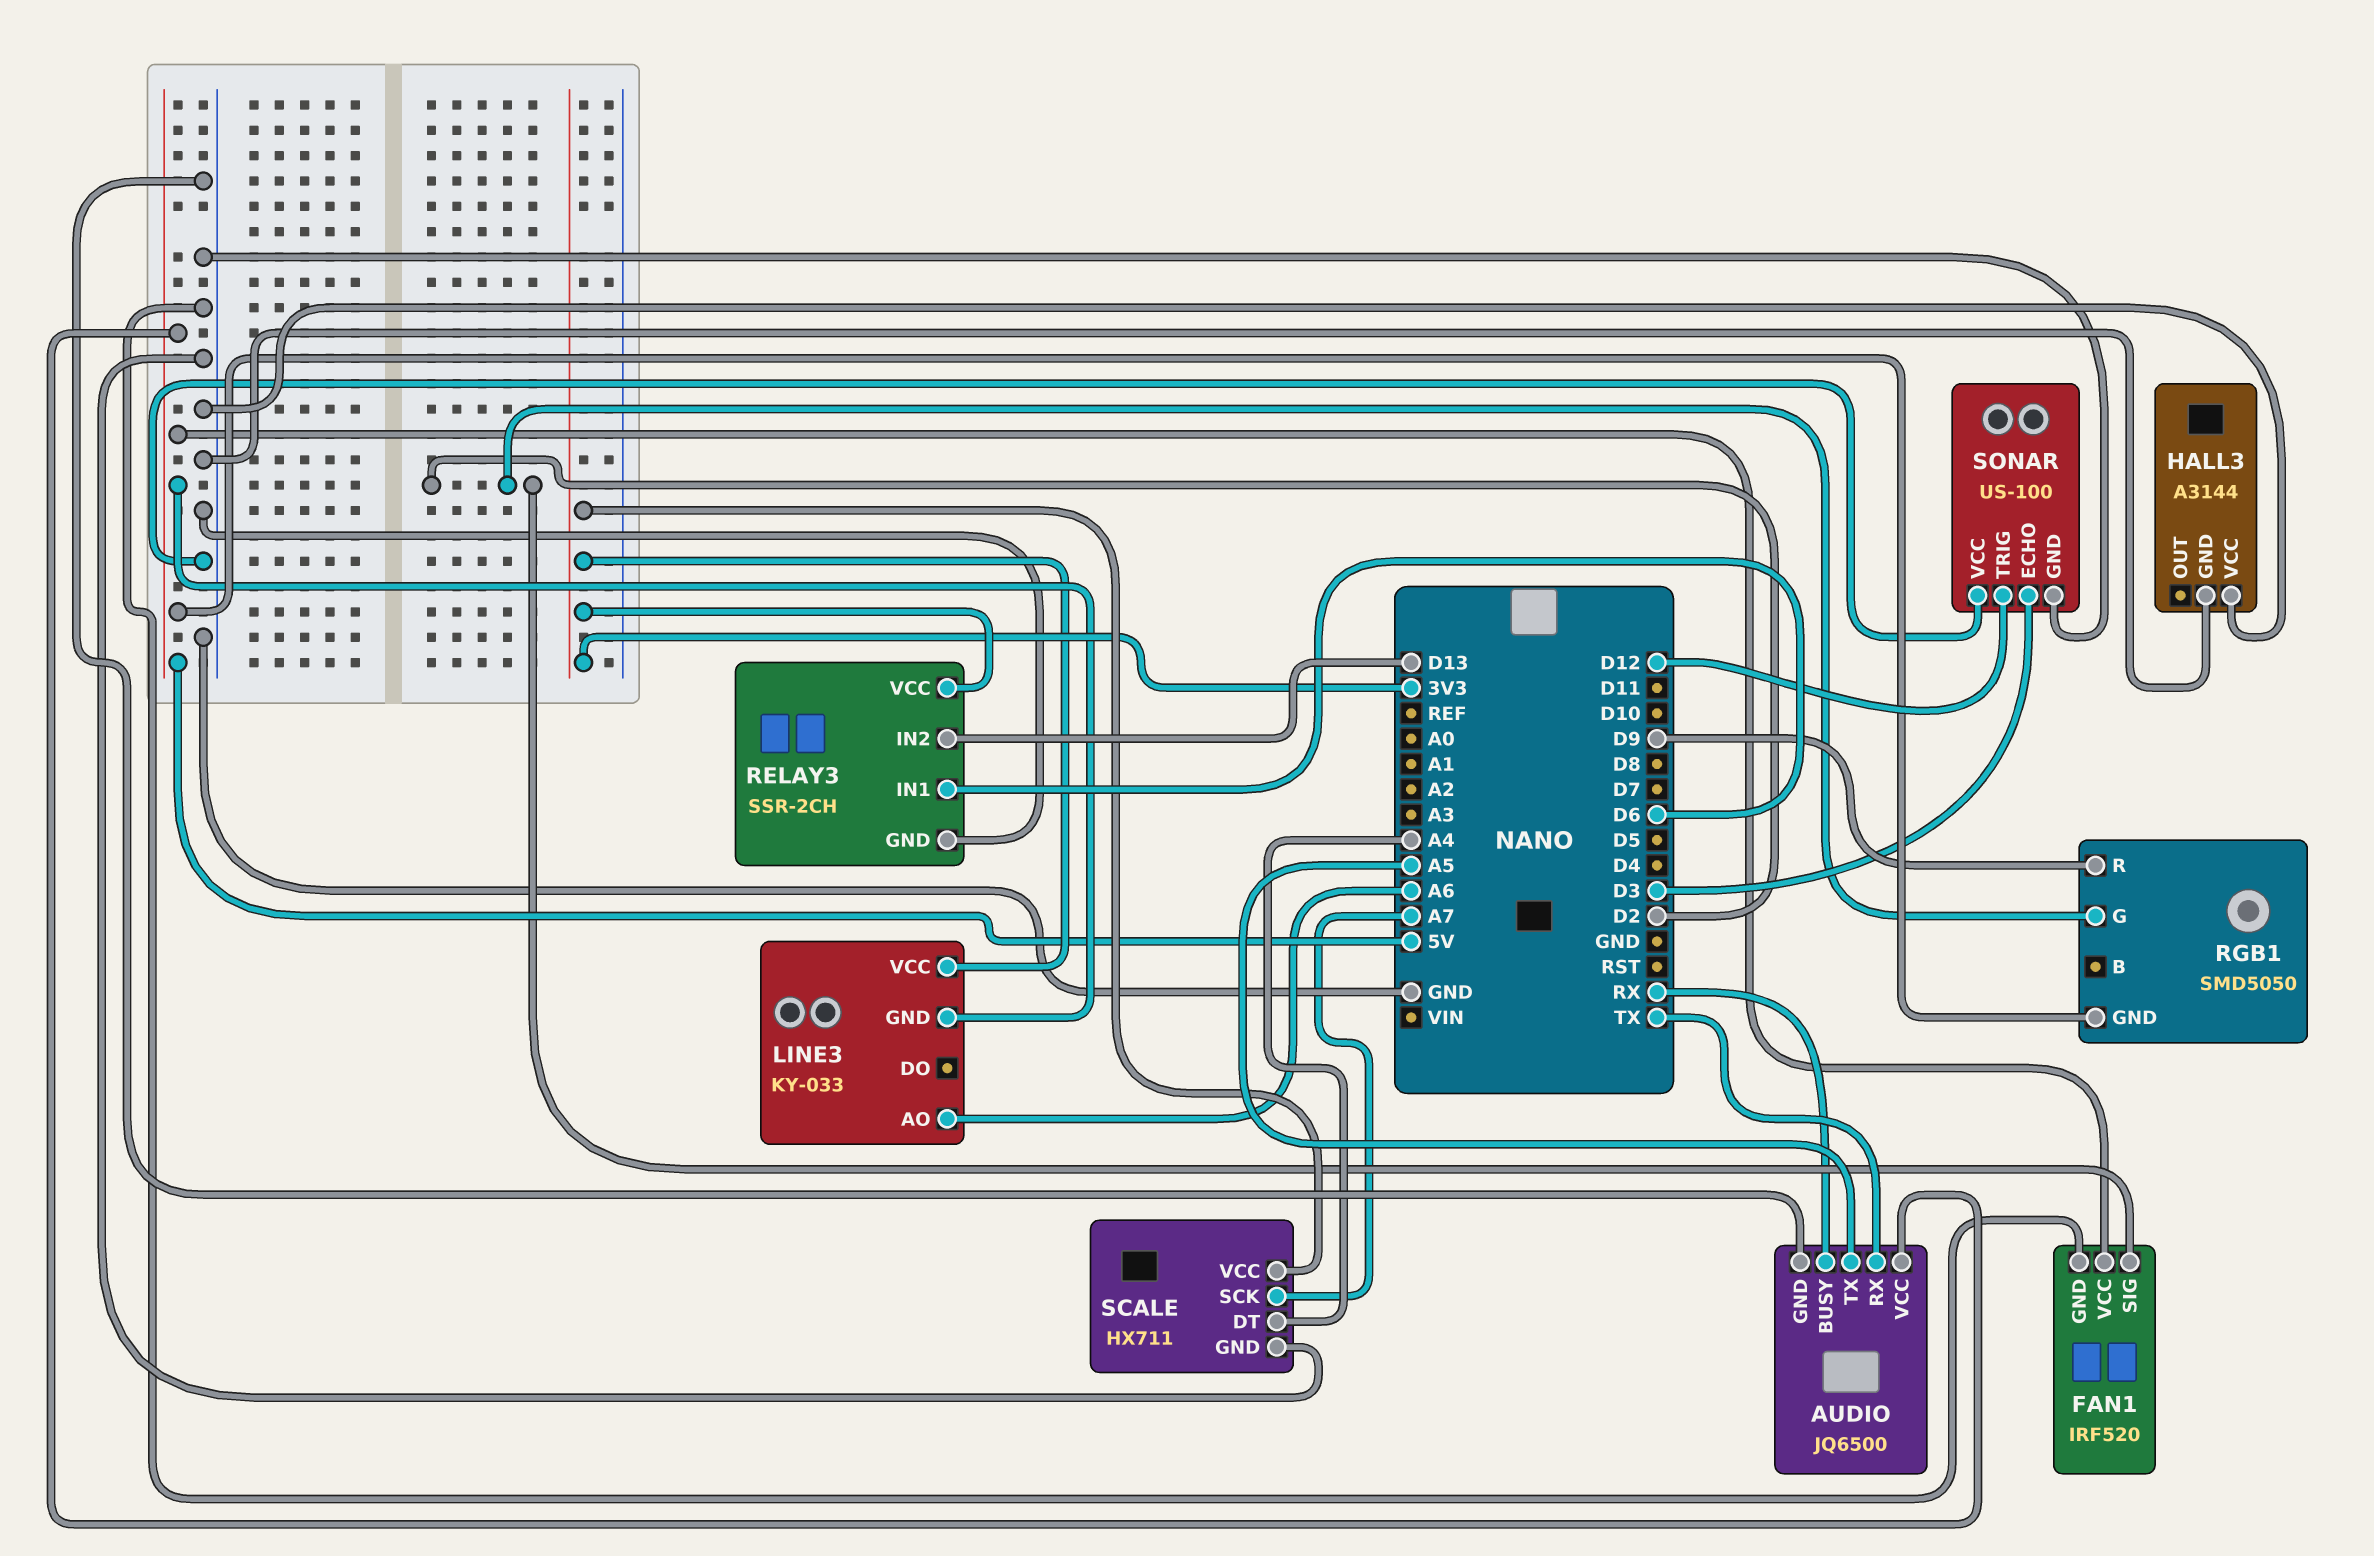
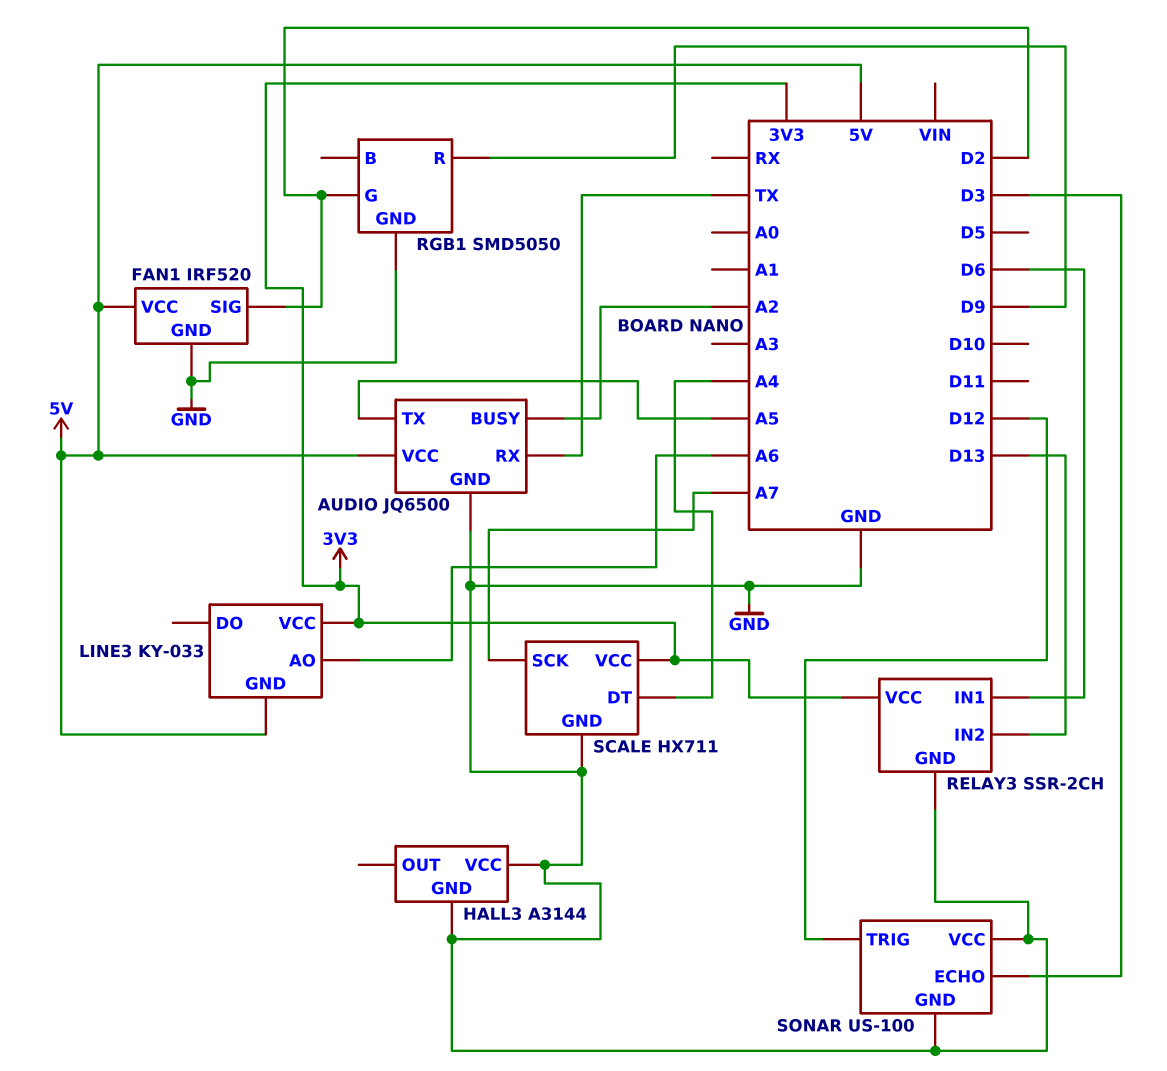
AUDIO pin BUSY: RX -> A2
RGB1 pin GND: 5V -> GND

